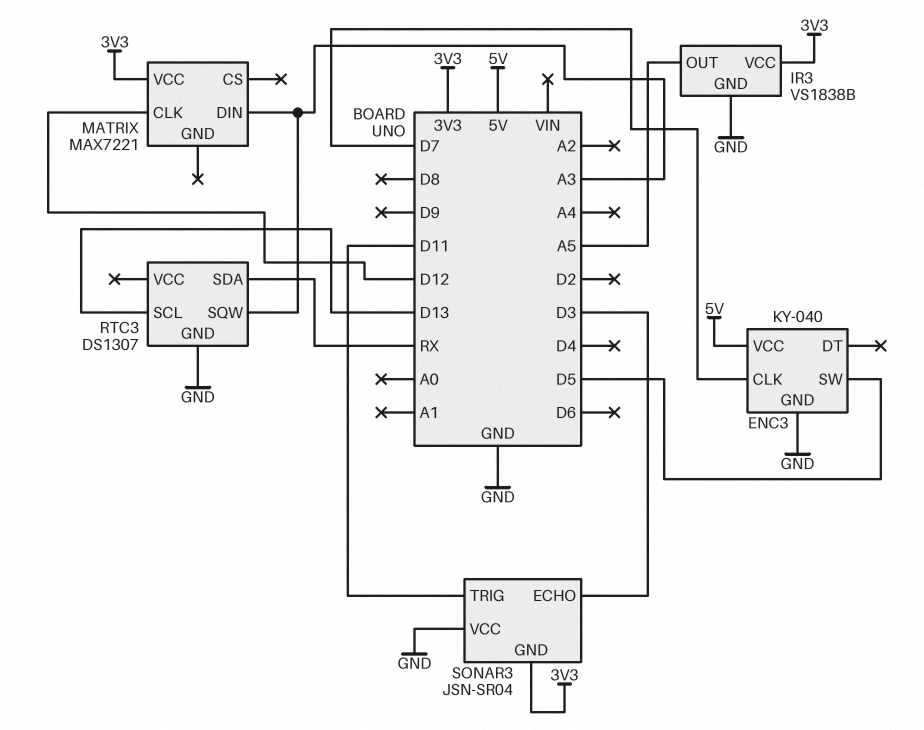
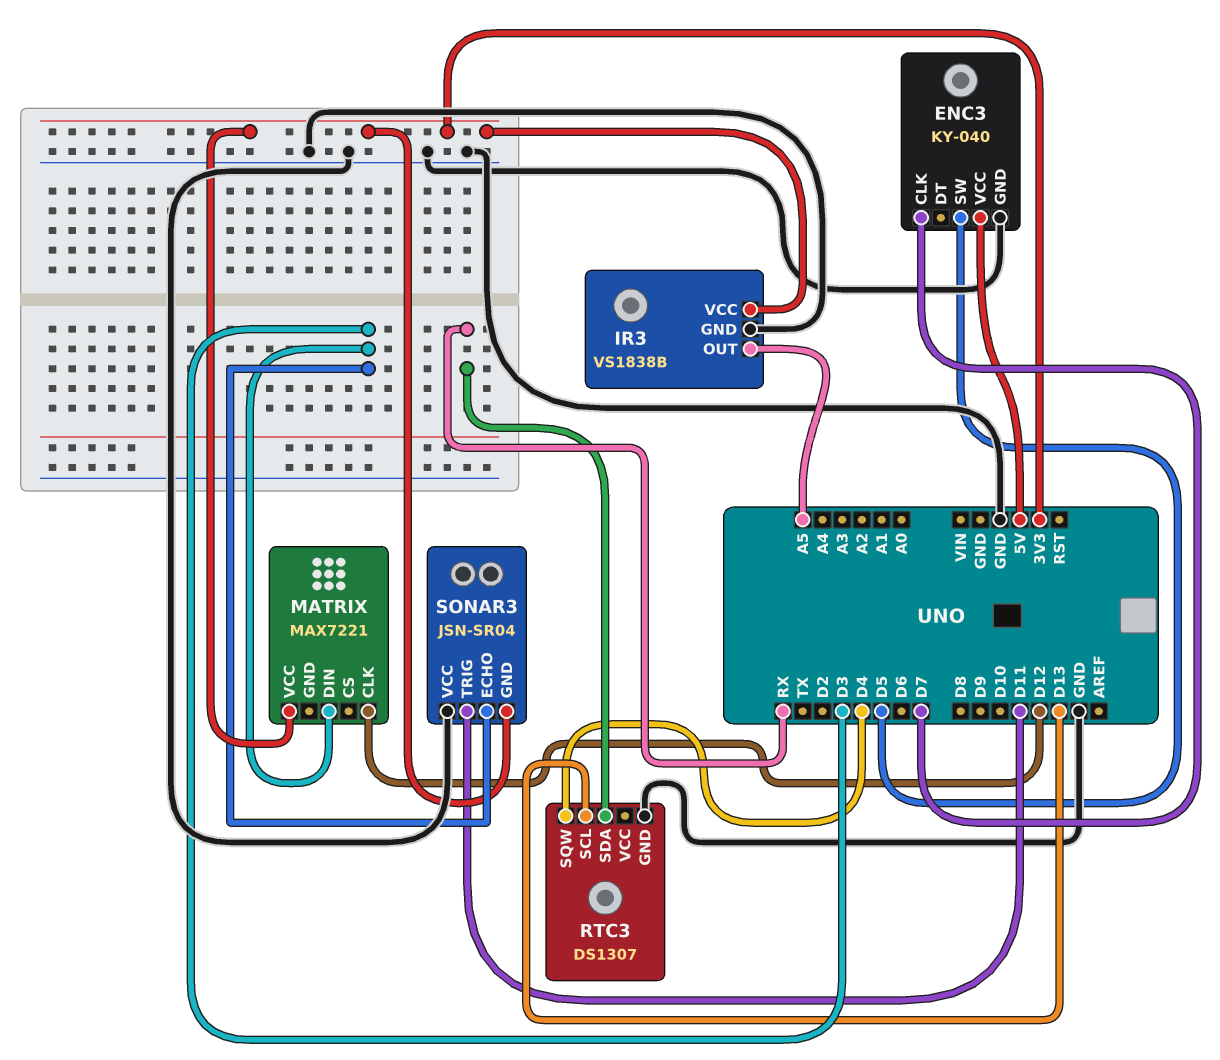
MATRIX pin DIN: A3 -> D3
RTC3 pin SQW: A3 -> D4

